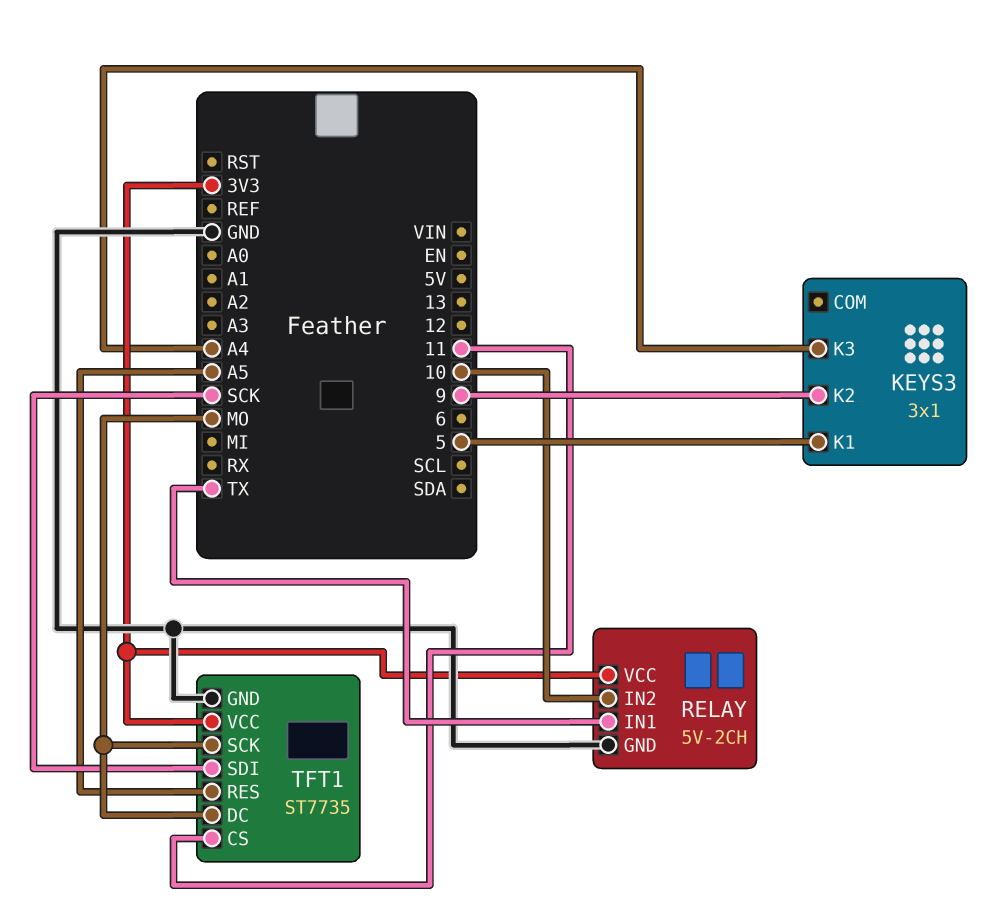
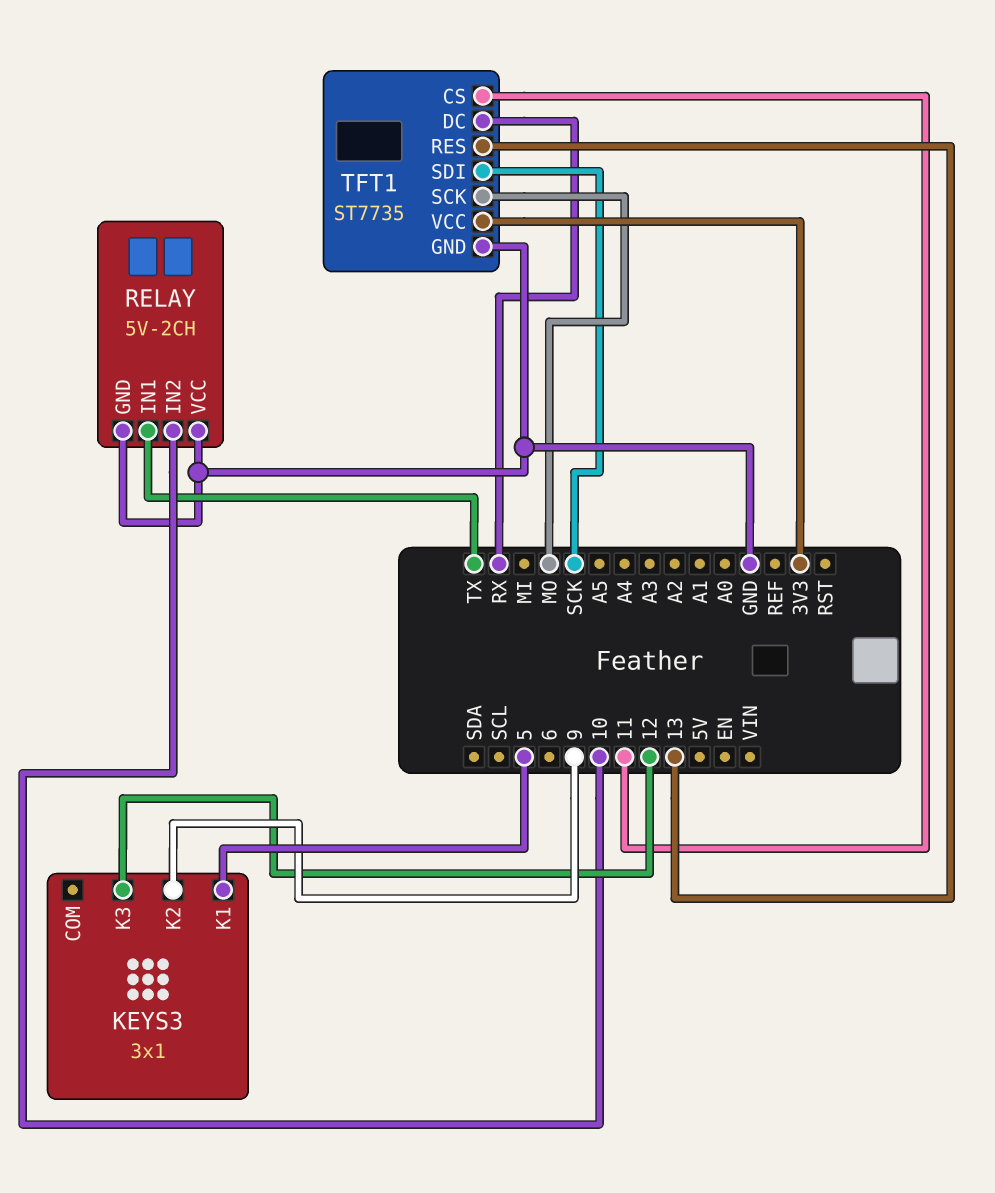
KEYS3 pin K3: A4 -> 12
RELAY pin VCC: 3V3 -> GND
TFT1 pin DC: MO -> RX
TFT1 pin RES: A5 -> 13

